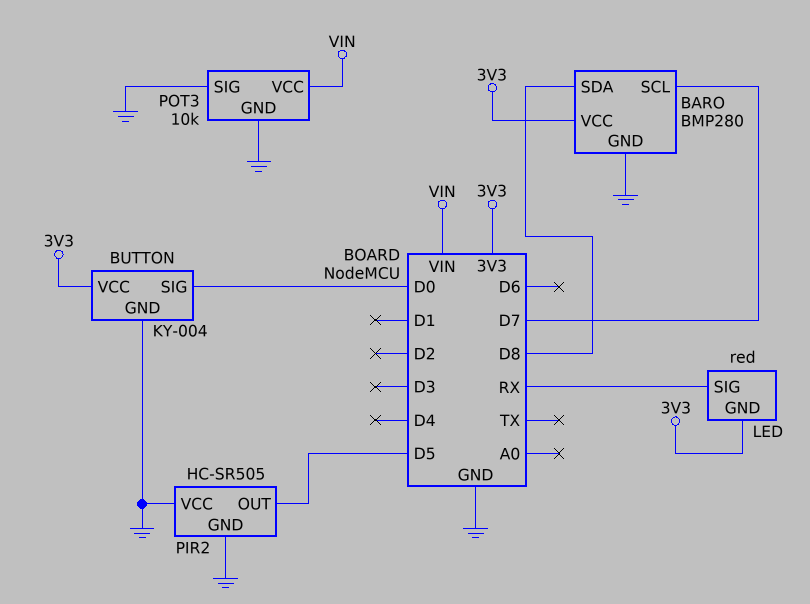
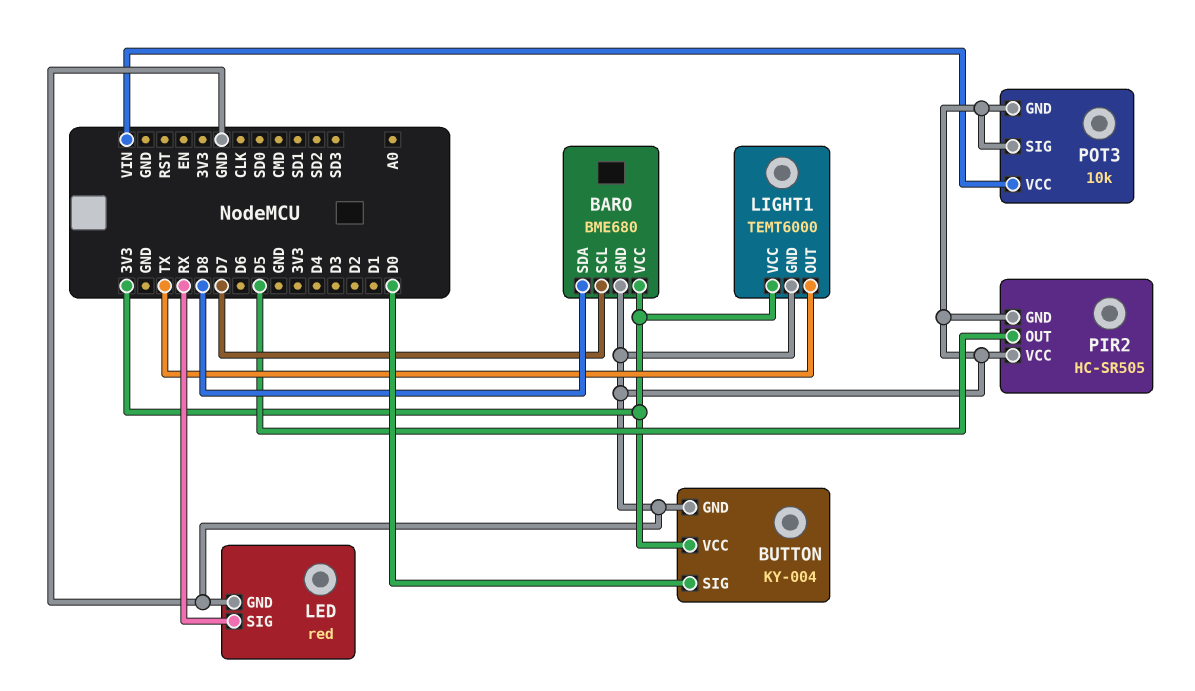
BARO: BMP280 -> BME680
LED pin GND: 3V3 -> GND
LIGHT1: none -> TEMT6000
LIGHT1 pin GND: none -> GND
LIGHT1 pin OUT: none -> TX
LIGHT1 pin VCC: none -> 3V3

